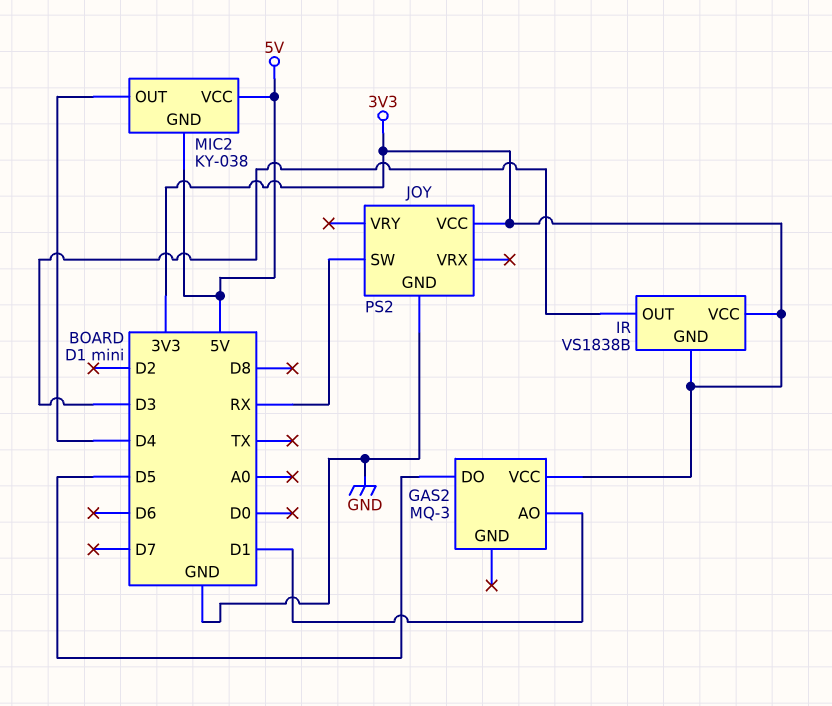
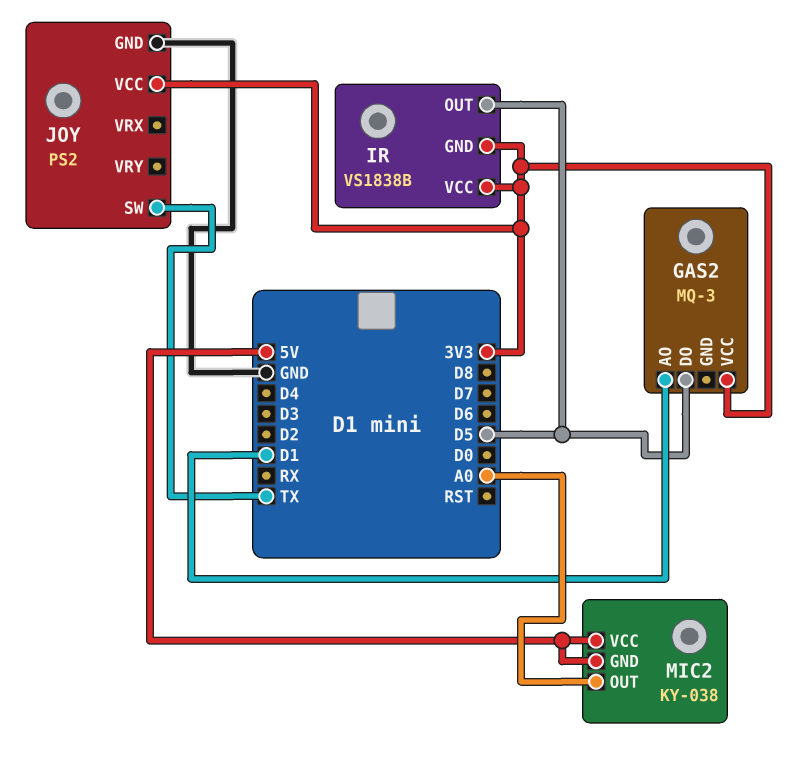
IR pin OUT: D3 -> D5
JOY pin SW: RX -> TX
MIC2 pin OUT: D4 -> A0

